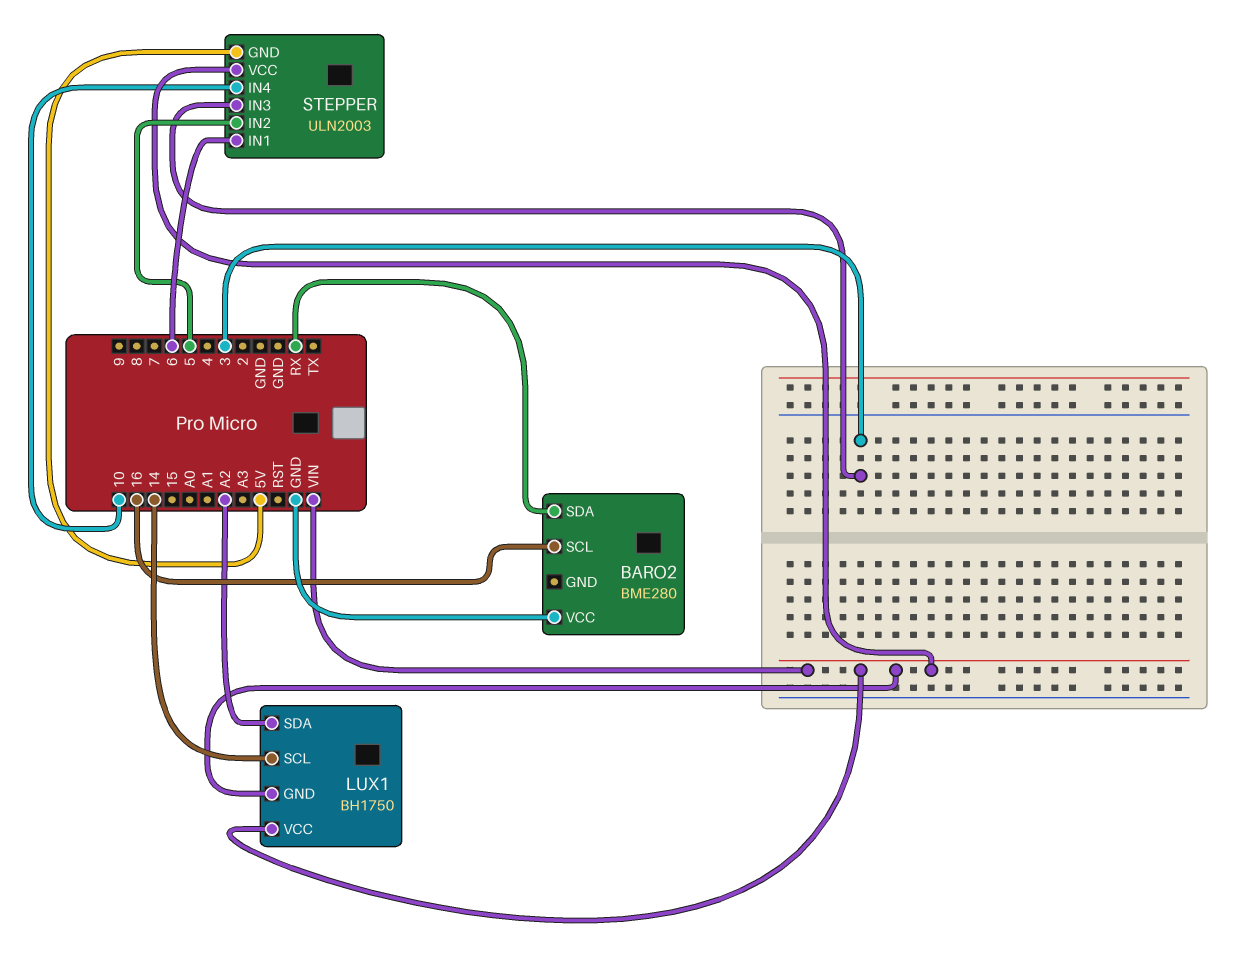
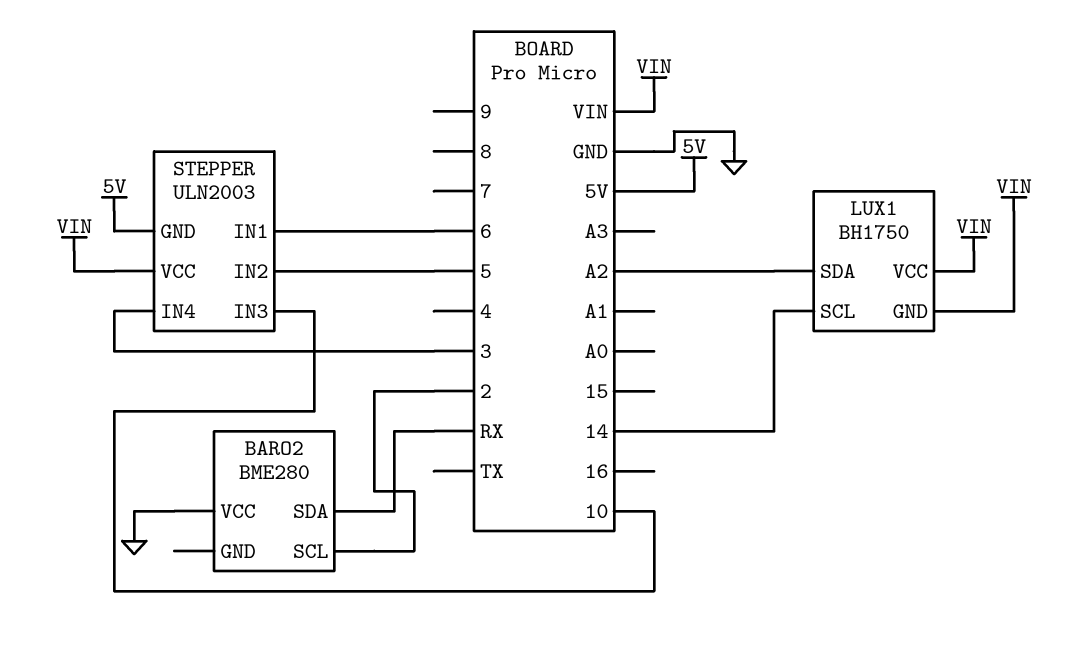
BARO2 pin SCL: 16 -> 2
STEPPER pin IN3: 3 -> 10
STEPPER pin IN4: 10 -> 3

